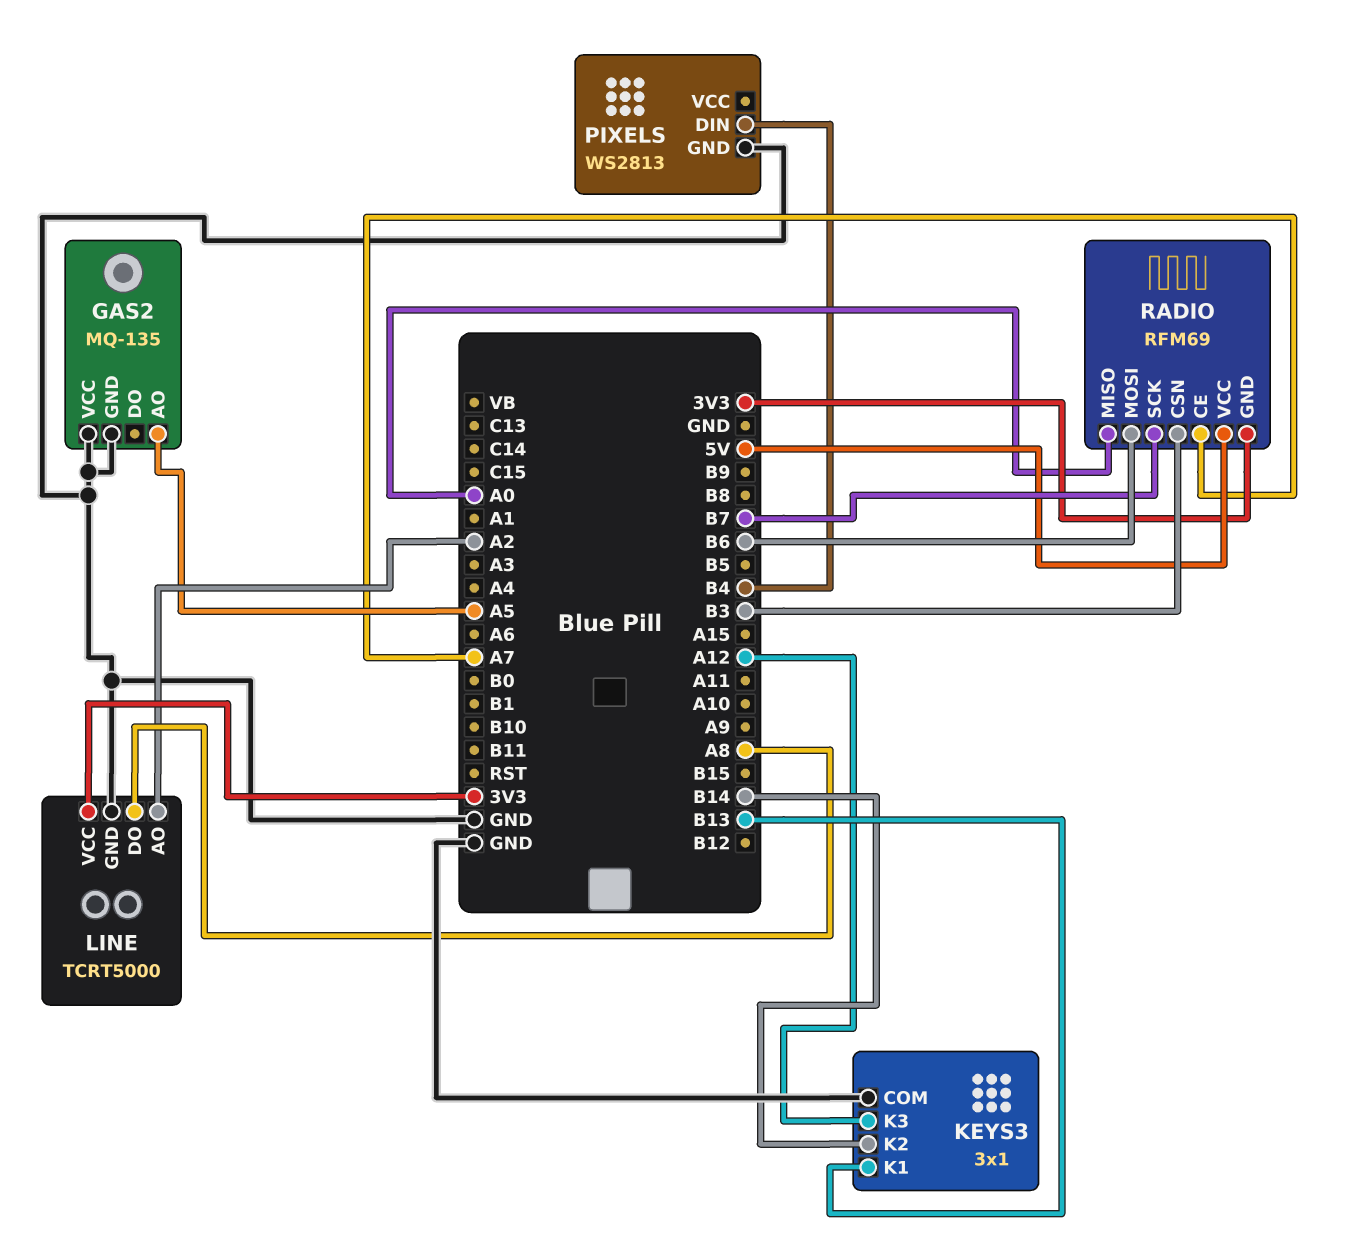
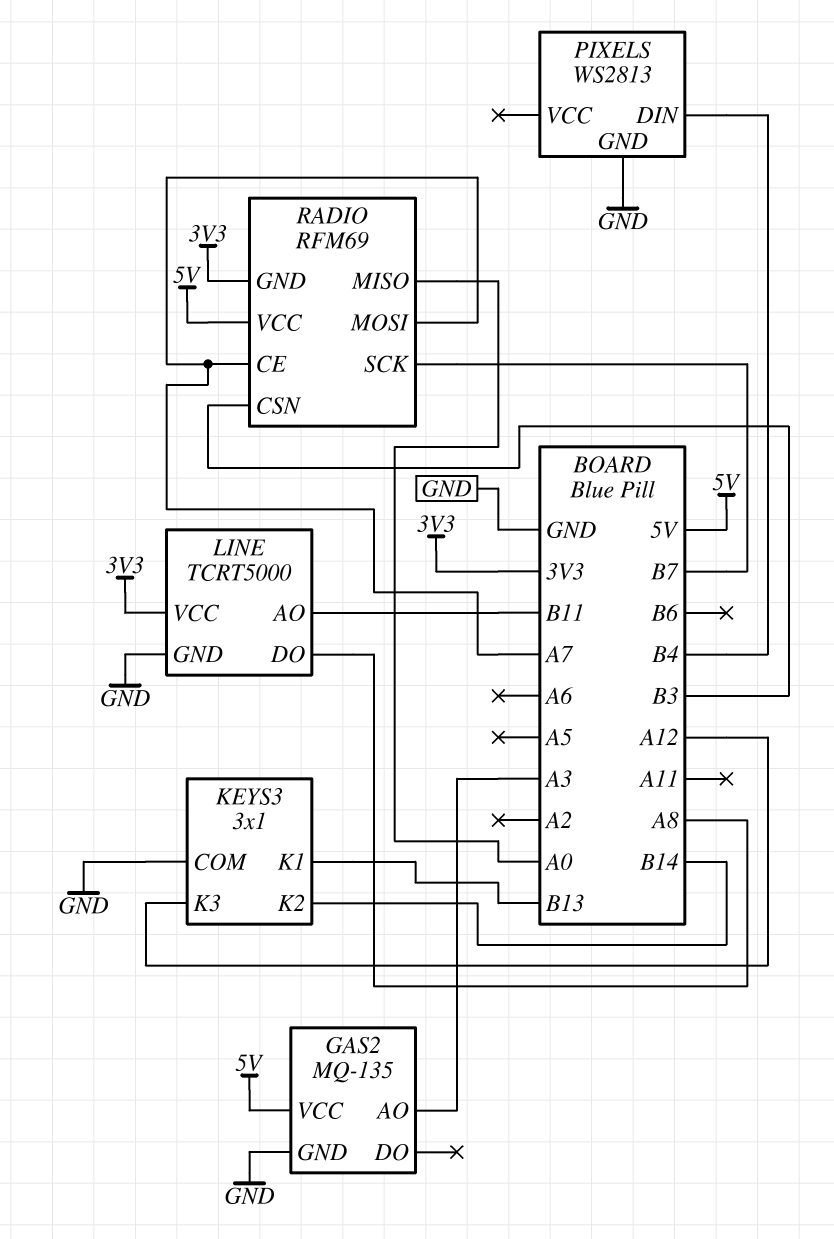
GAS2 pin AO: A5 -> A3
GAS2 pin VCC: GND -> 5V
LINE pin AO: A2 -> B11
RADIO pin MOSI: B6 -> A7

